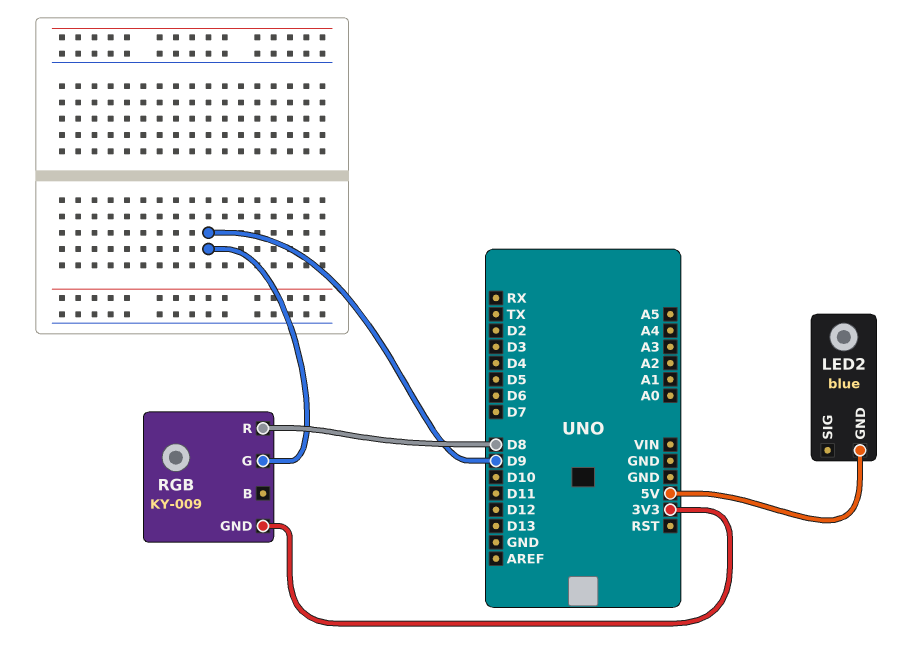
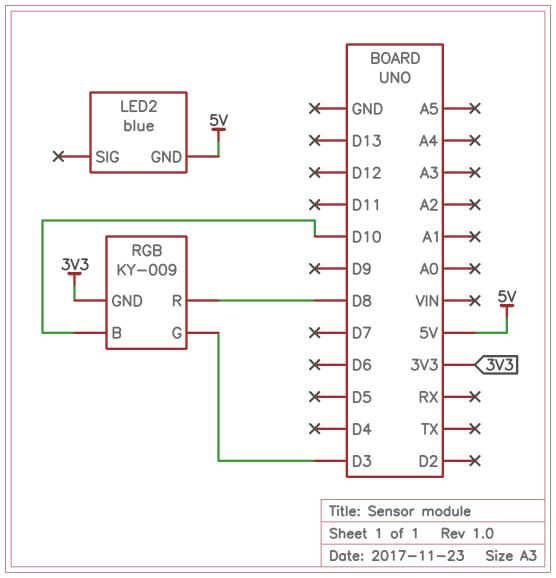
RGB pin B: none -> D10
RGB pin G: D9 -> D3

